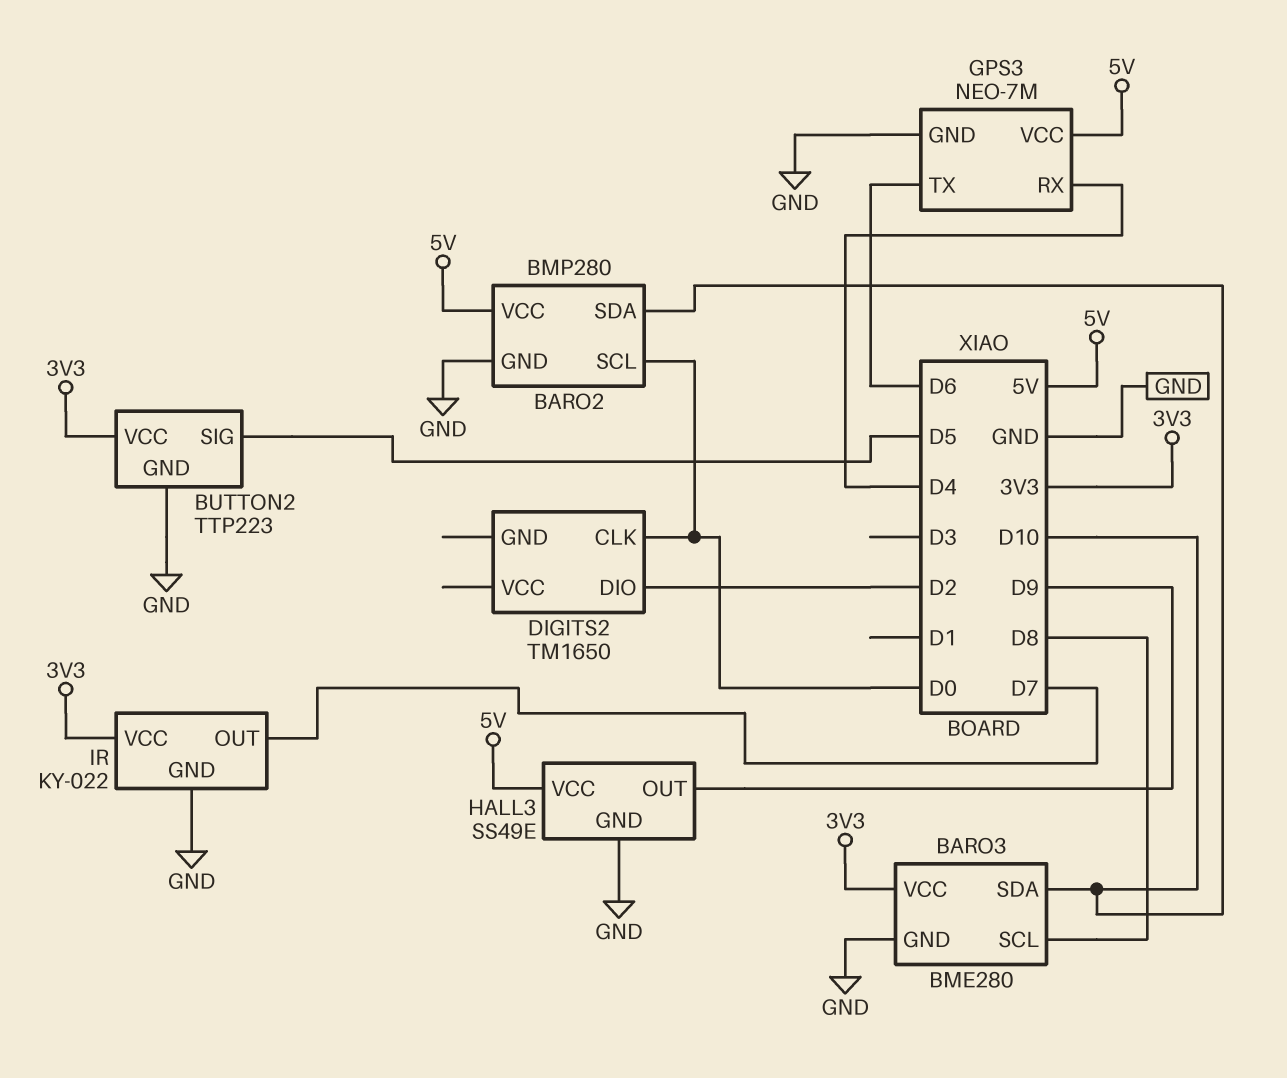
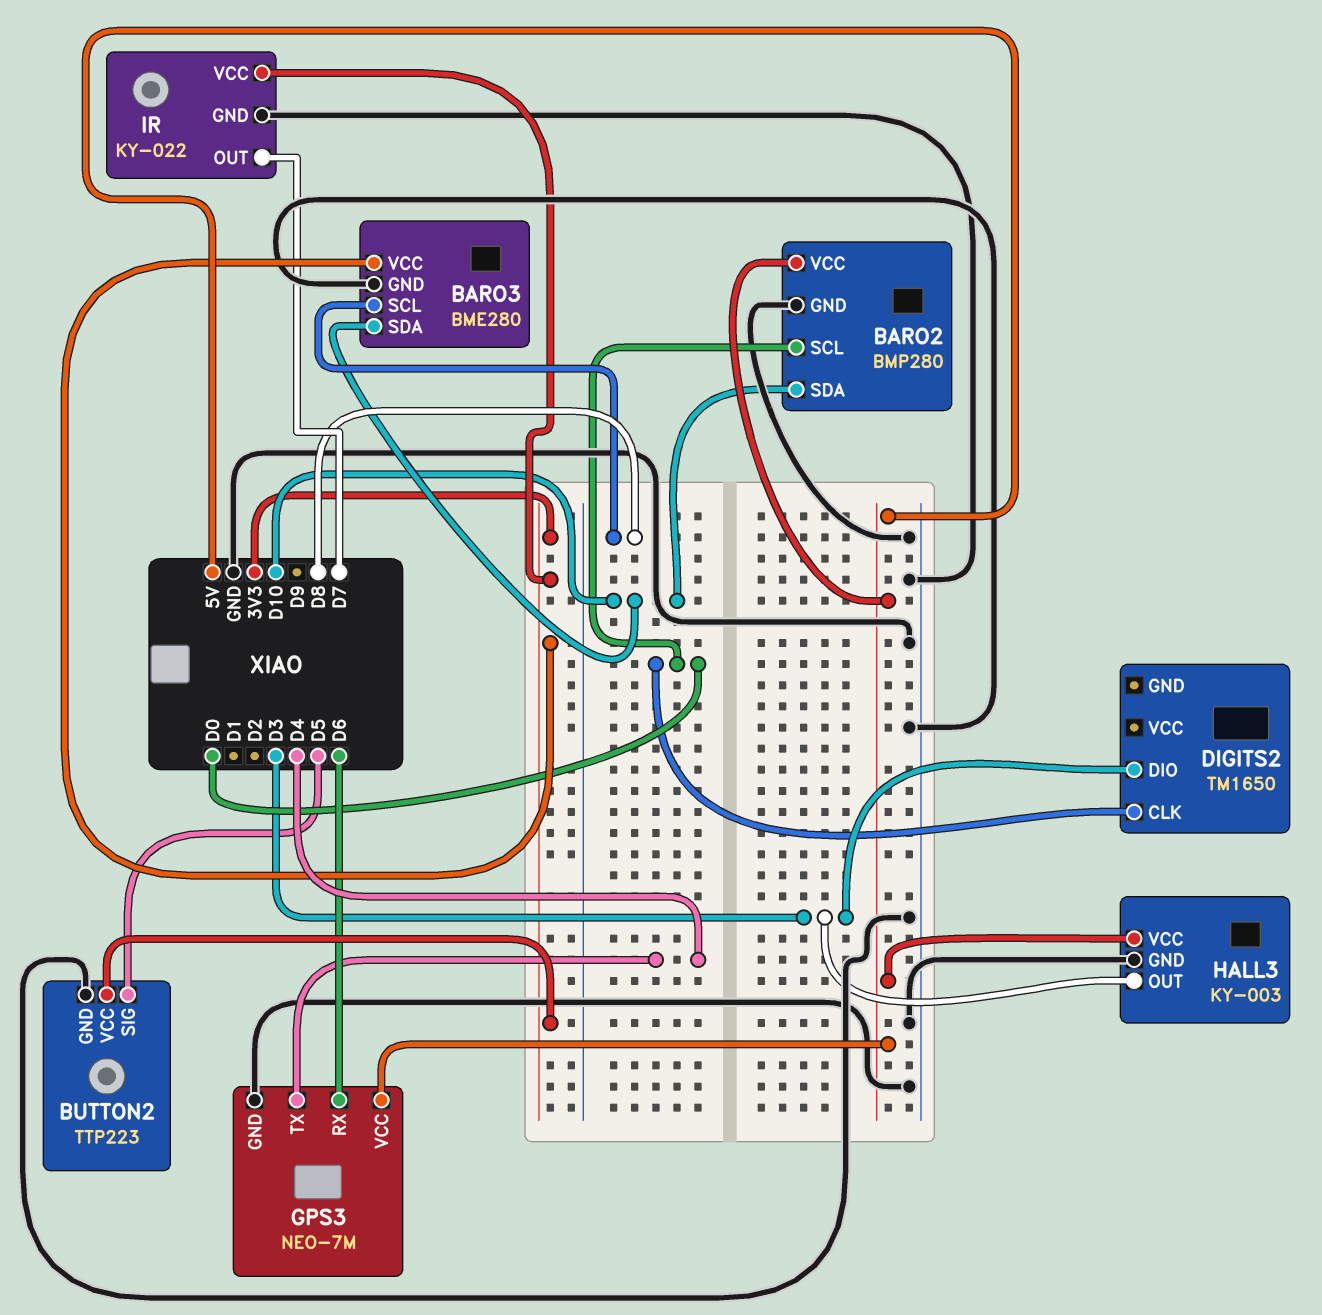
DIGITS2 pin DIO: D2 -> D3
GPS3 pin RX: D4 -> D6
GPS3 pin TX: D6 -> D4
HALL3: SS49E -> KY-003
HALL3 pin OUT: D9 -> D3

